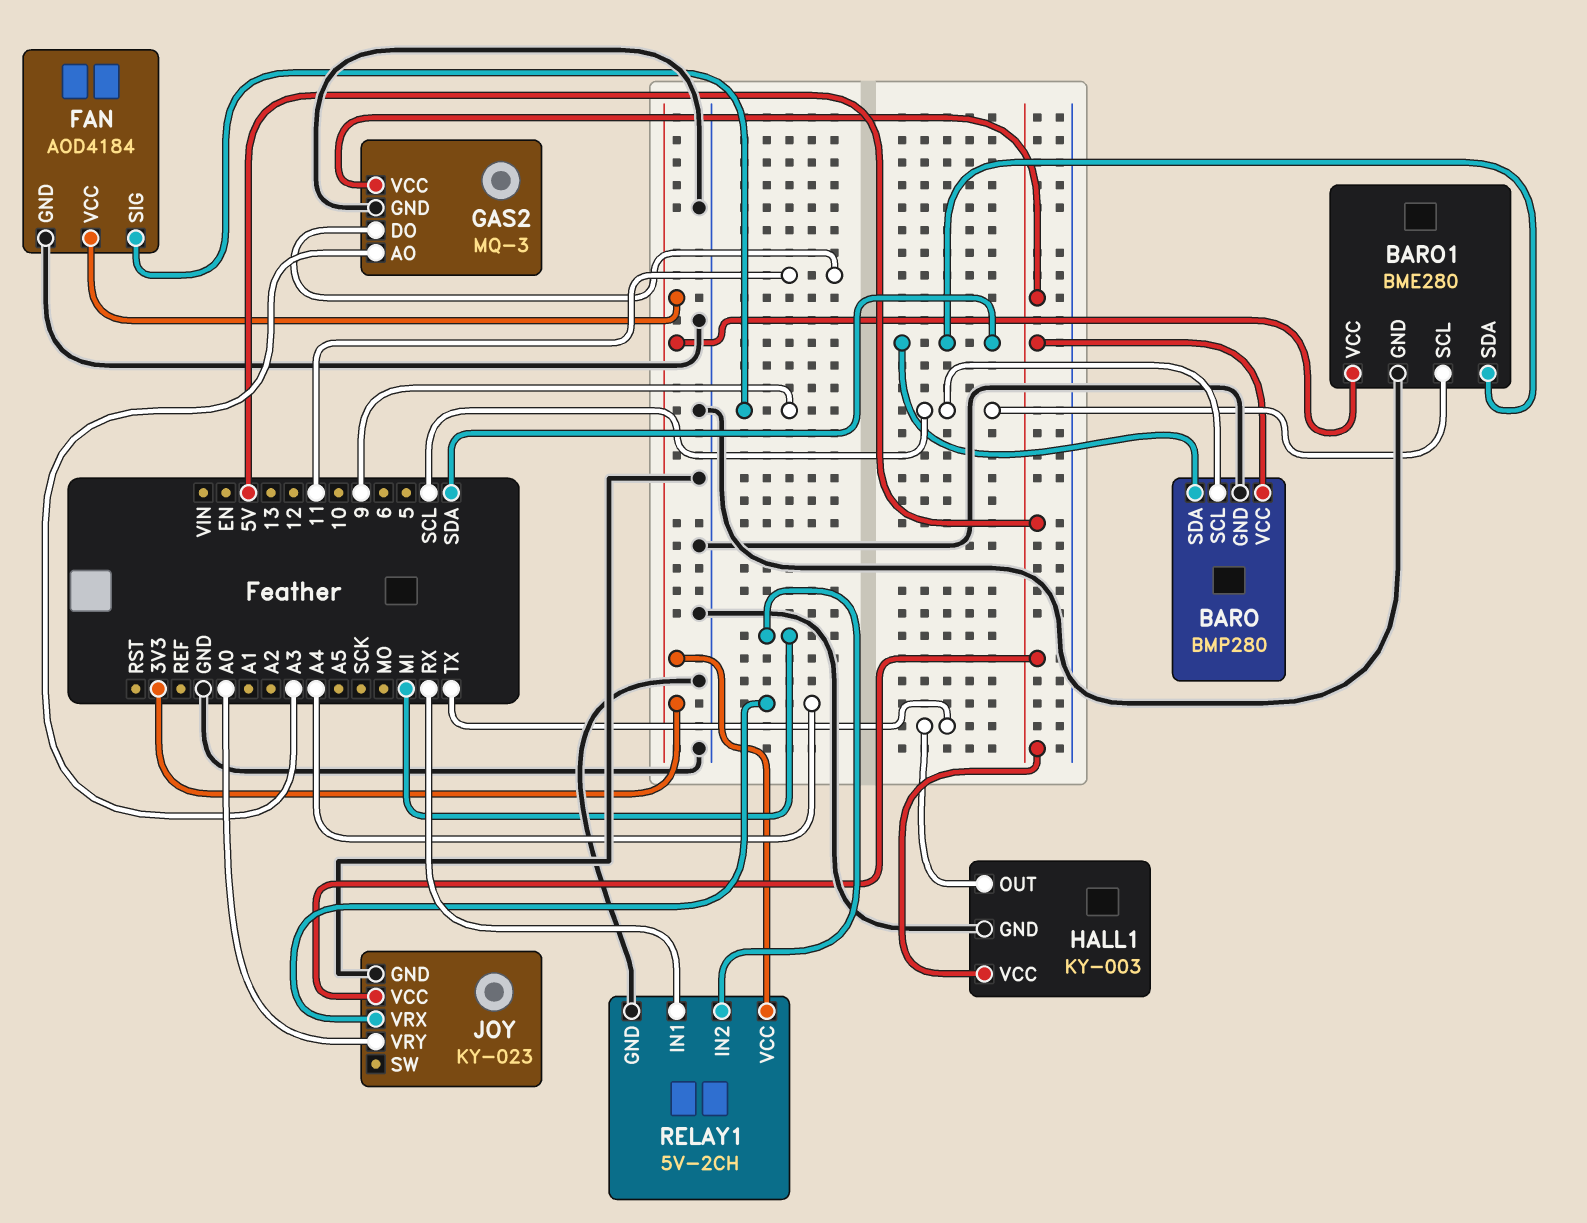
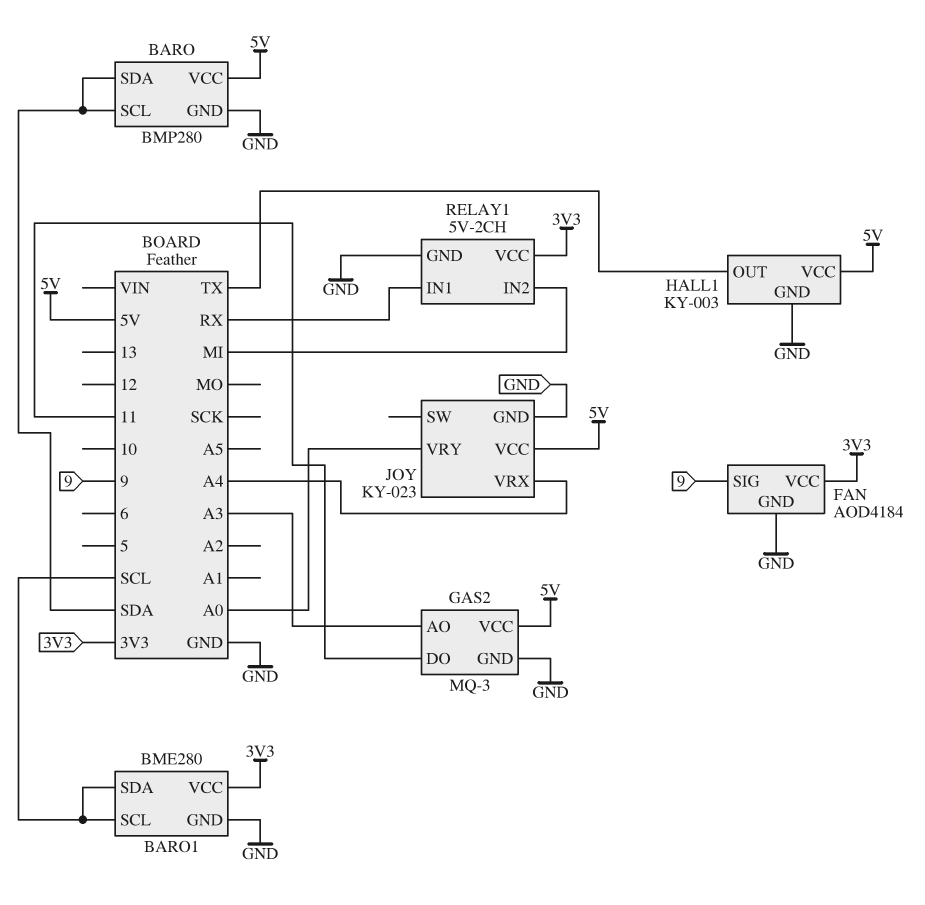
BARO pin SCL: SCL -> SDA
BARO1 pin SDA: SDA -> SCL

